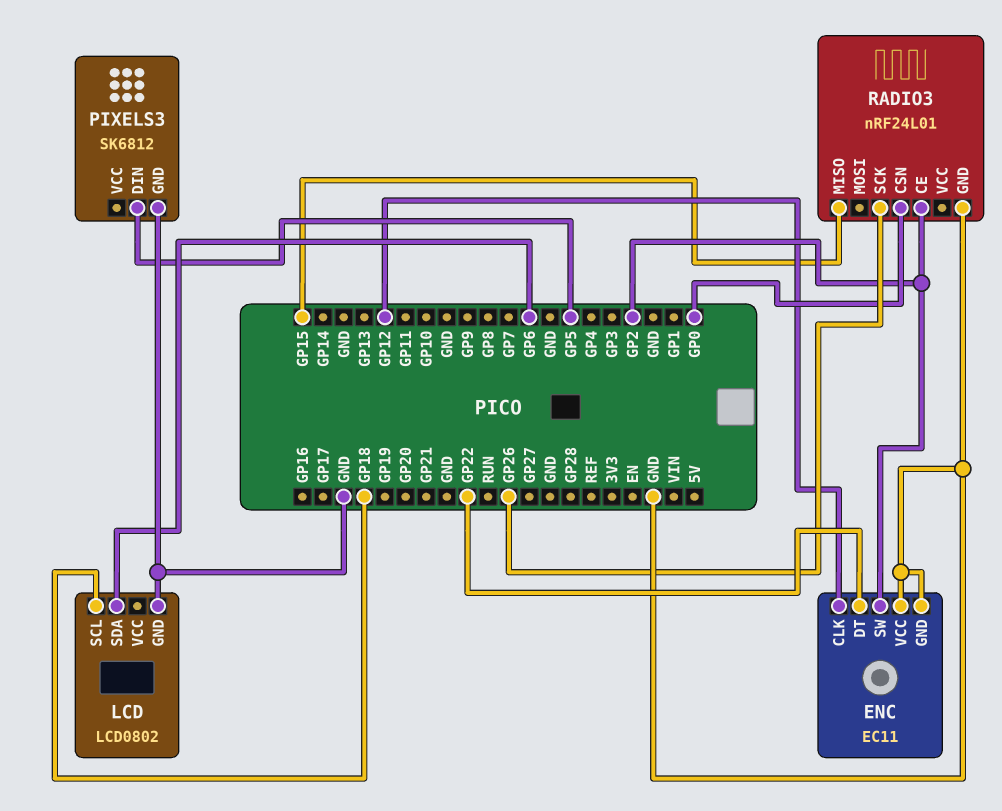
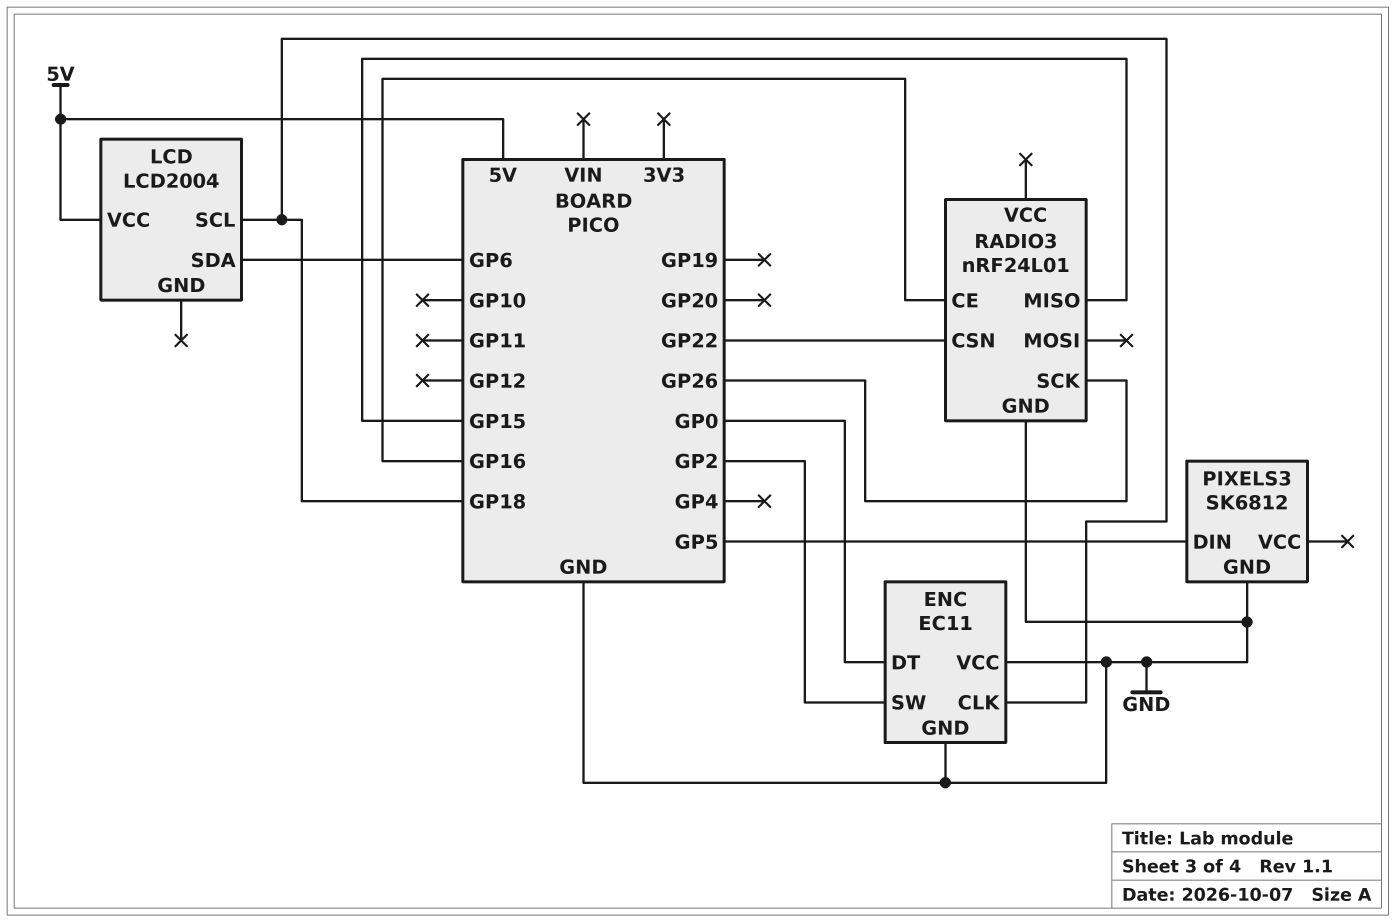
ENC pin CLK: GP12 -> GP18
ENC pin DT: GP22 -> GP0
LCD: LCD0802 -> LCD2004
LCD pin GND: GND -> none
LCD pin VCC: none -> 5V
RADIO3 pin CE: GP2 -> GP16
RADIO3 pin CSN: GP0 -> GP22

